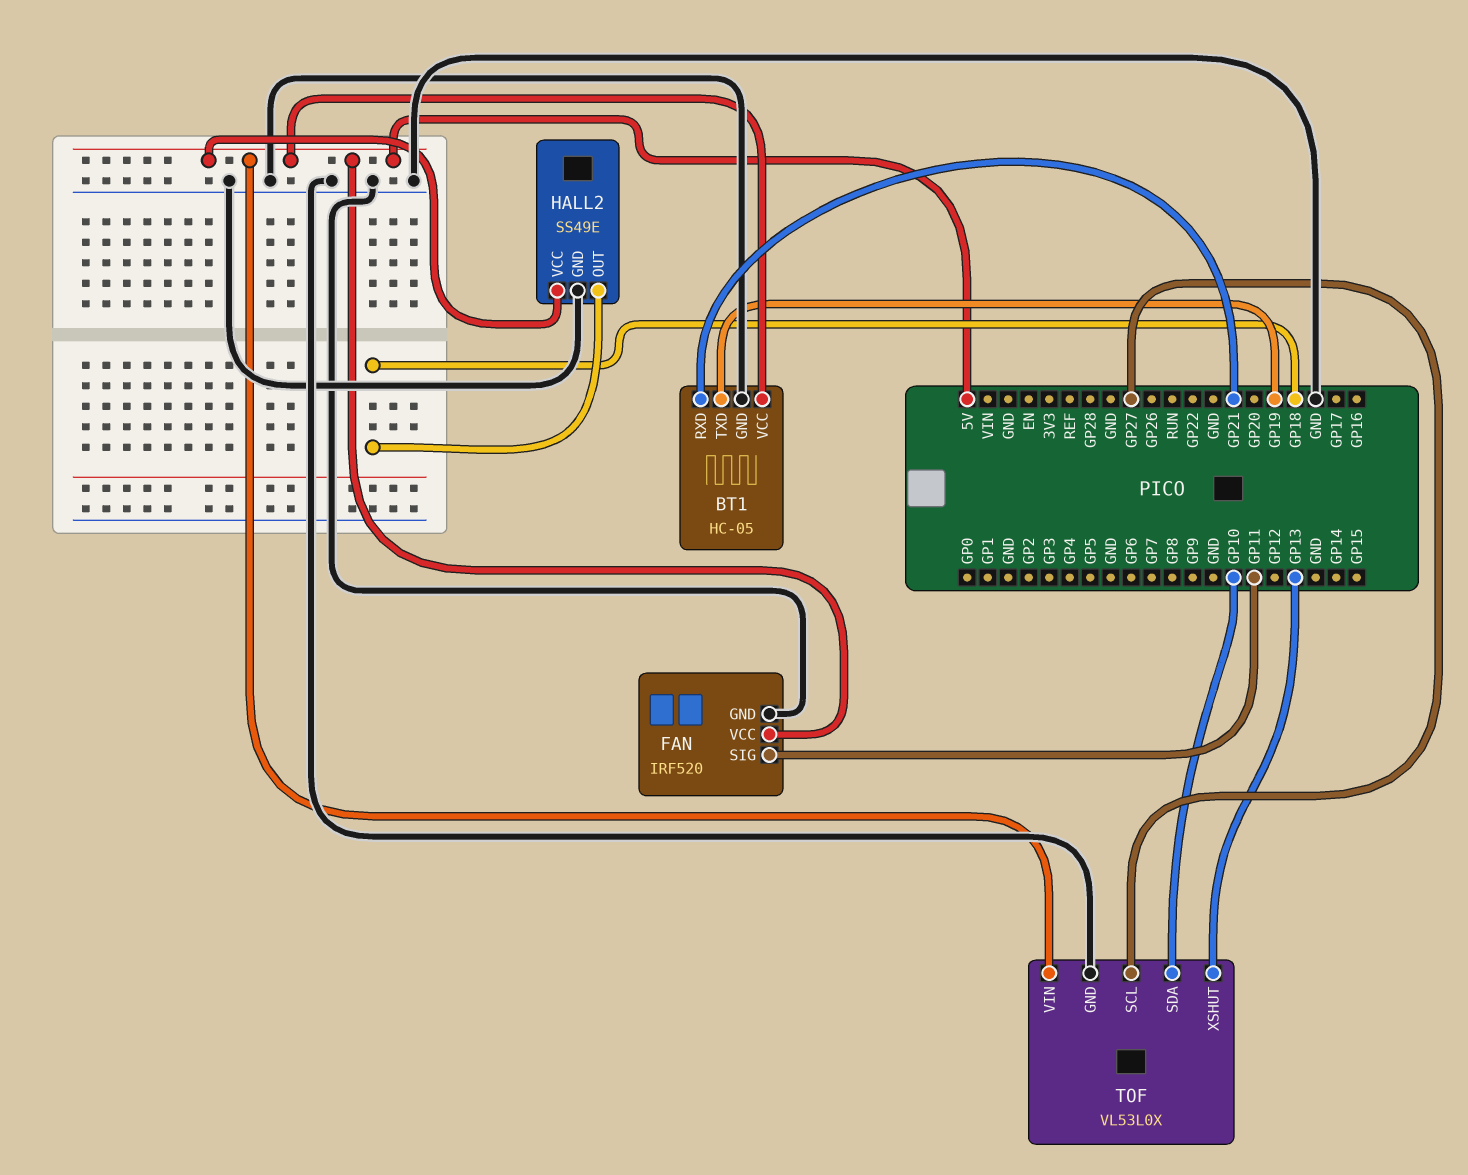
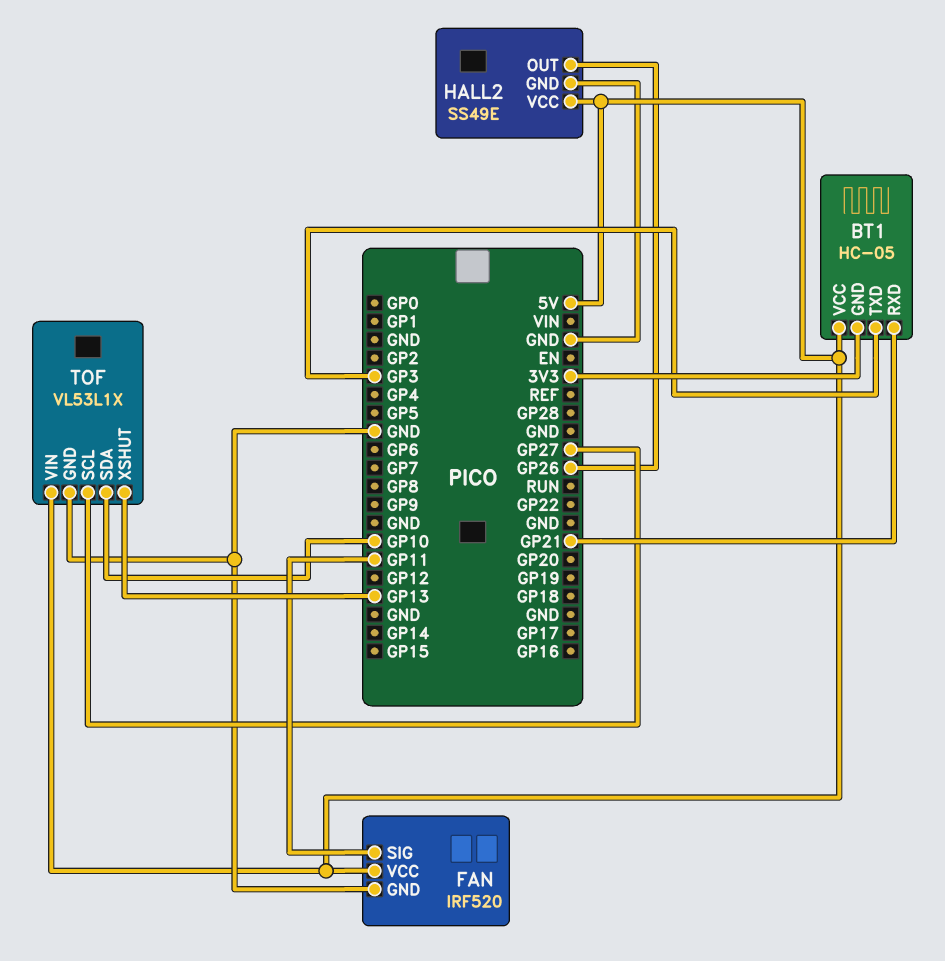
BT1 pin GND: GND -> 3V3
BT1 pin TXD: GP19 -> GP3
HALL2 pin OUT: GP18 -> GP26
TOF: VL53L0X -> VL53L1X

